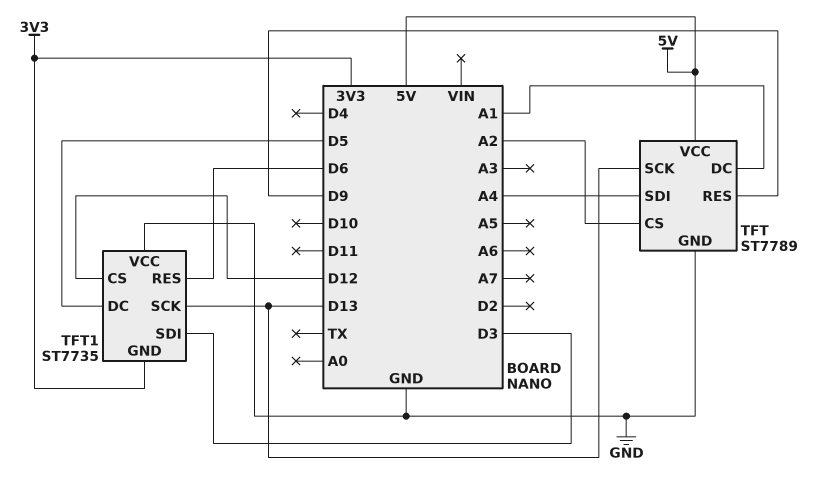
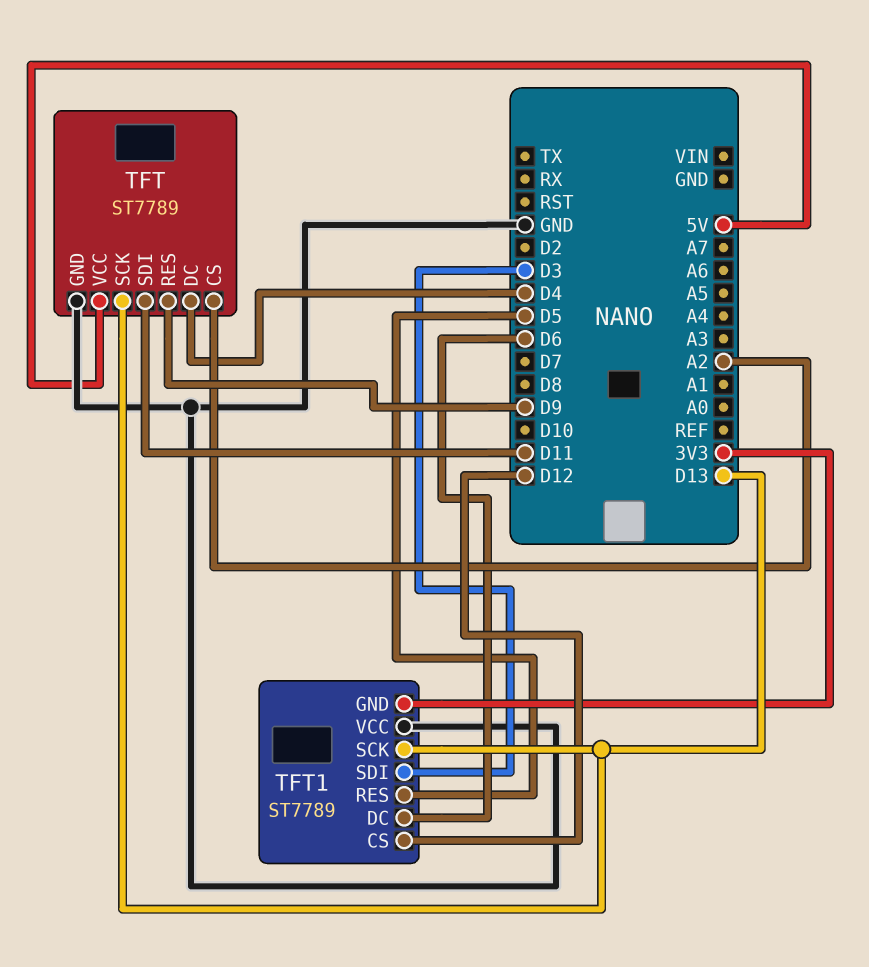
TFT pin DC: A1 -> D4
TFT pin SDI: A4 -> D11
TFT1: ST7735 -> ST7789
TFT1 pin DC: D5 -> D6
TFT1 pin RES: D6 -> D5

